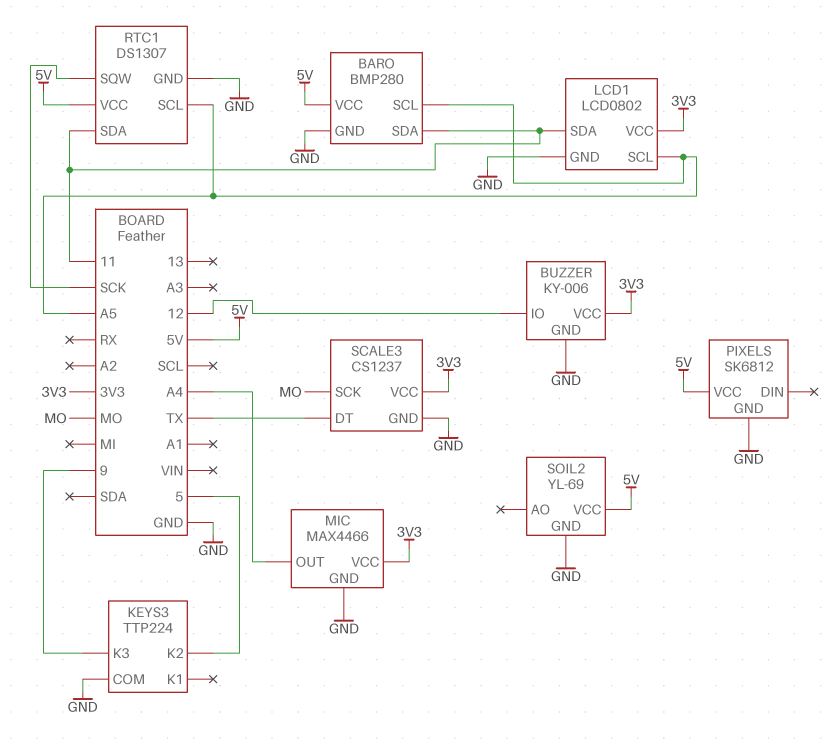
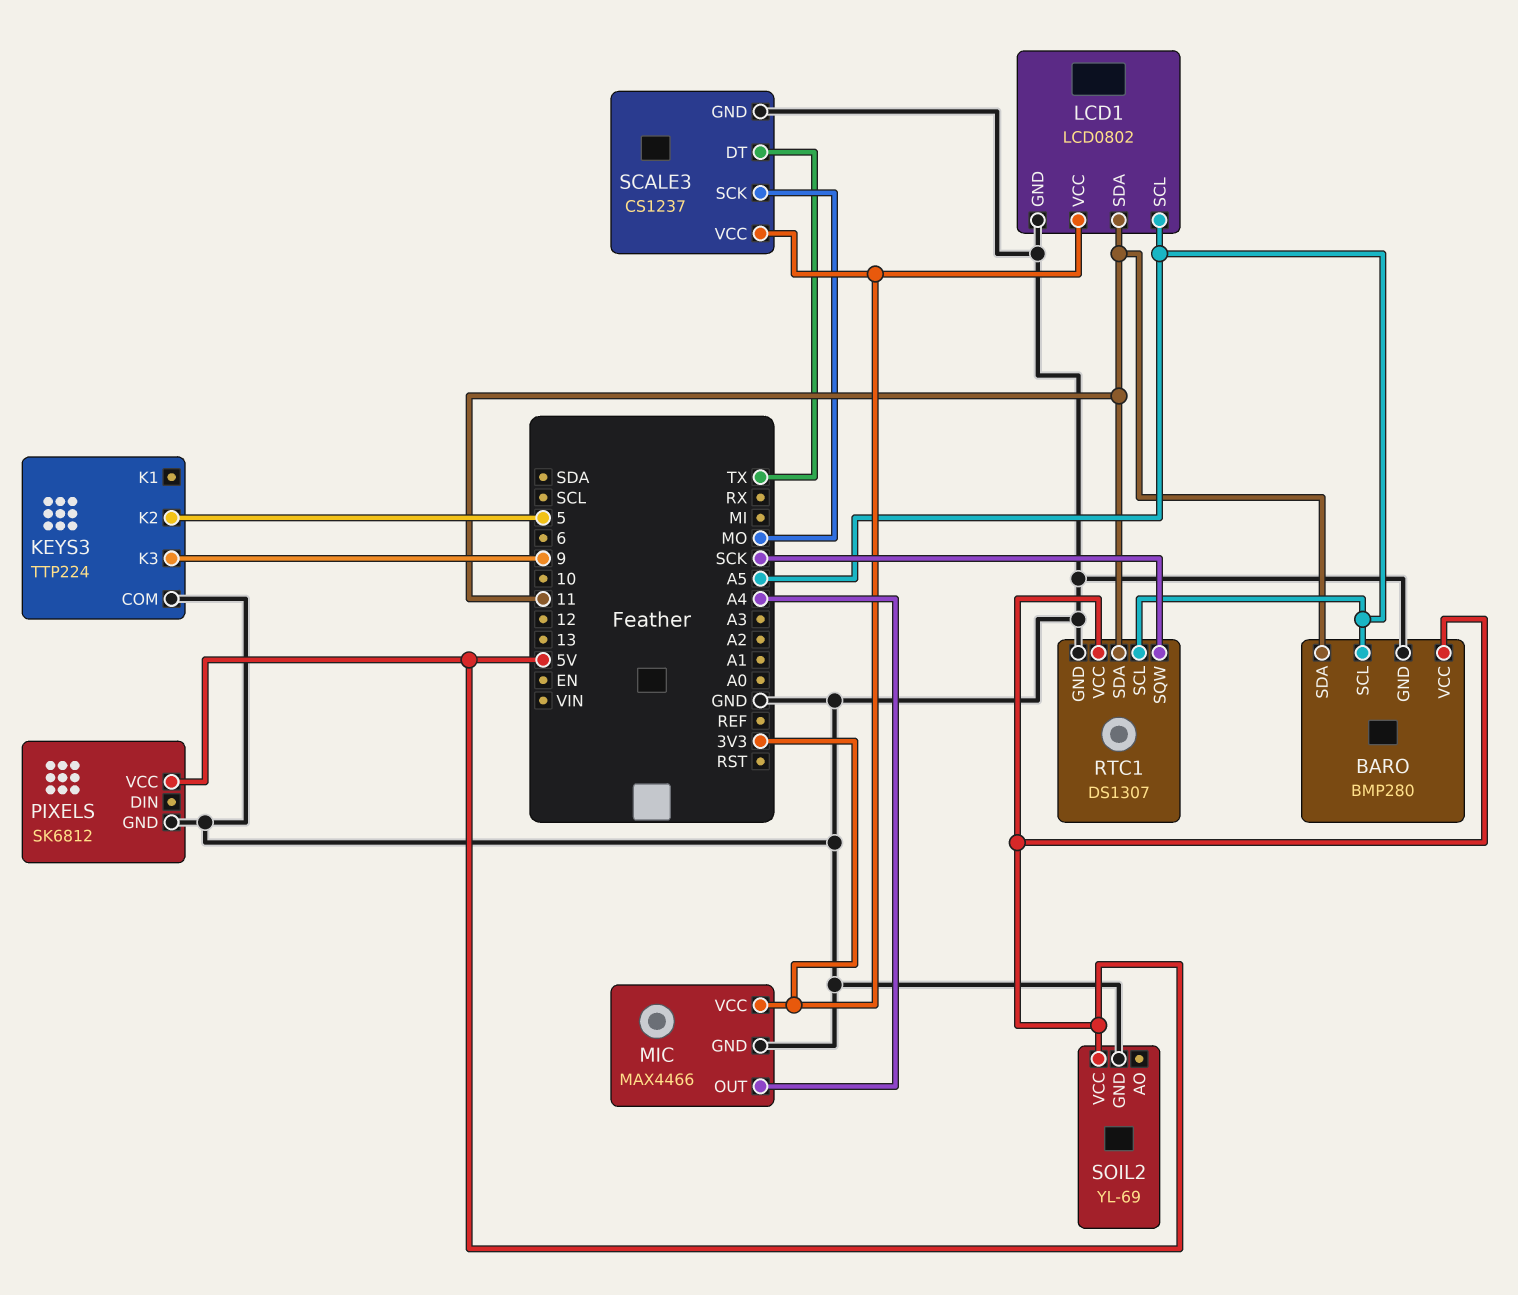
BUZZER: KY-006 -> none
BUZZER pin GND: GND -> none
BUZZER pin IO: 12 -> none
BUZZER pin VCC: 3V3 -> none

